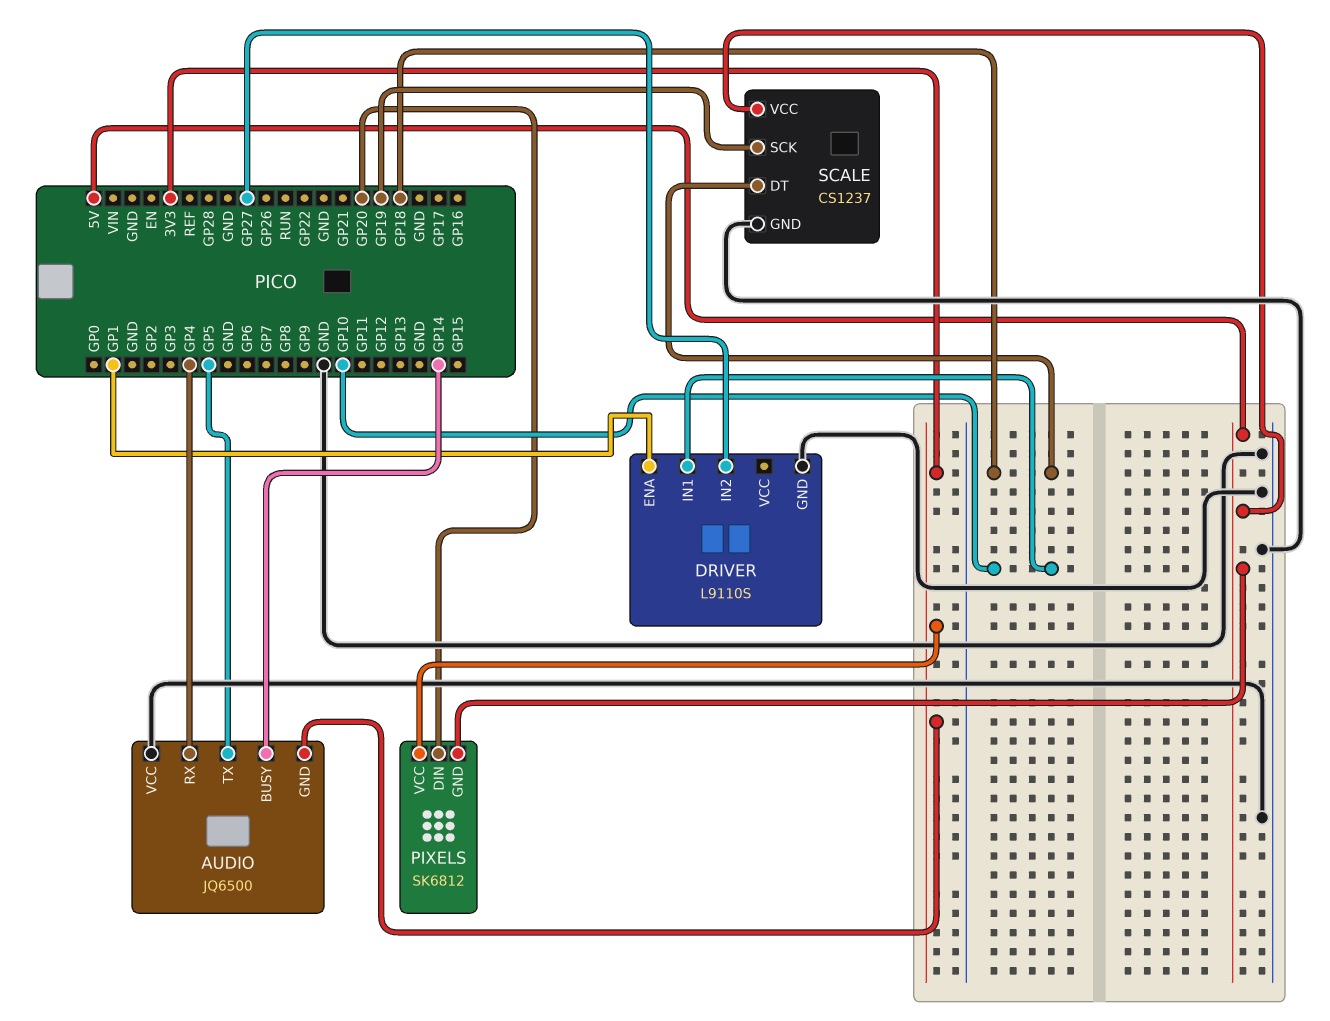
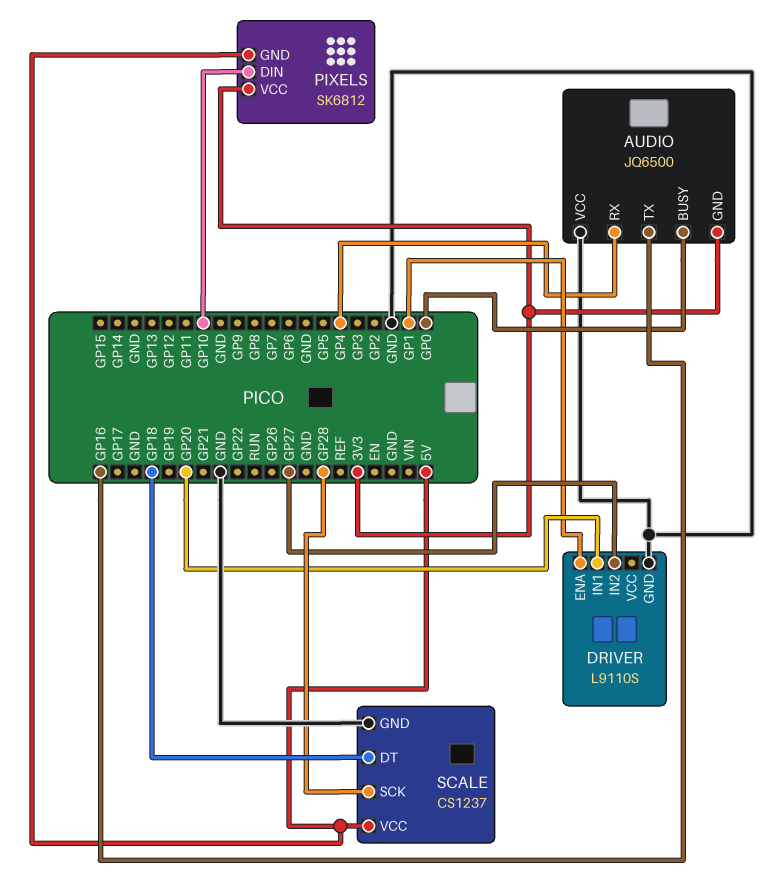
AUDIO pin BUSY: GP14 -> GP0
AUDIO pin TX: GP5 -> GP16
DRIVER pin IN1: GP10 -> GP20
PIXELS pin DIN: GP20 -> GP10
SCALE pin SCK: GP19 -> GP28

